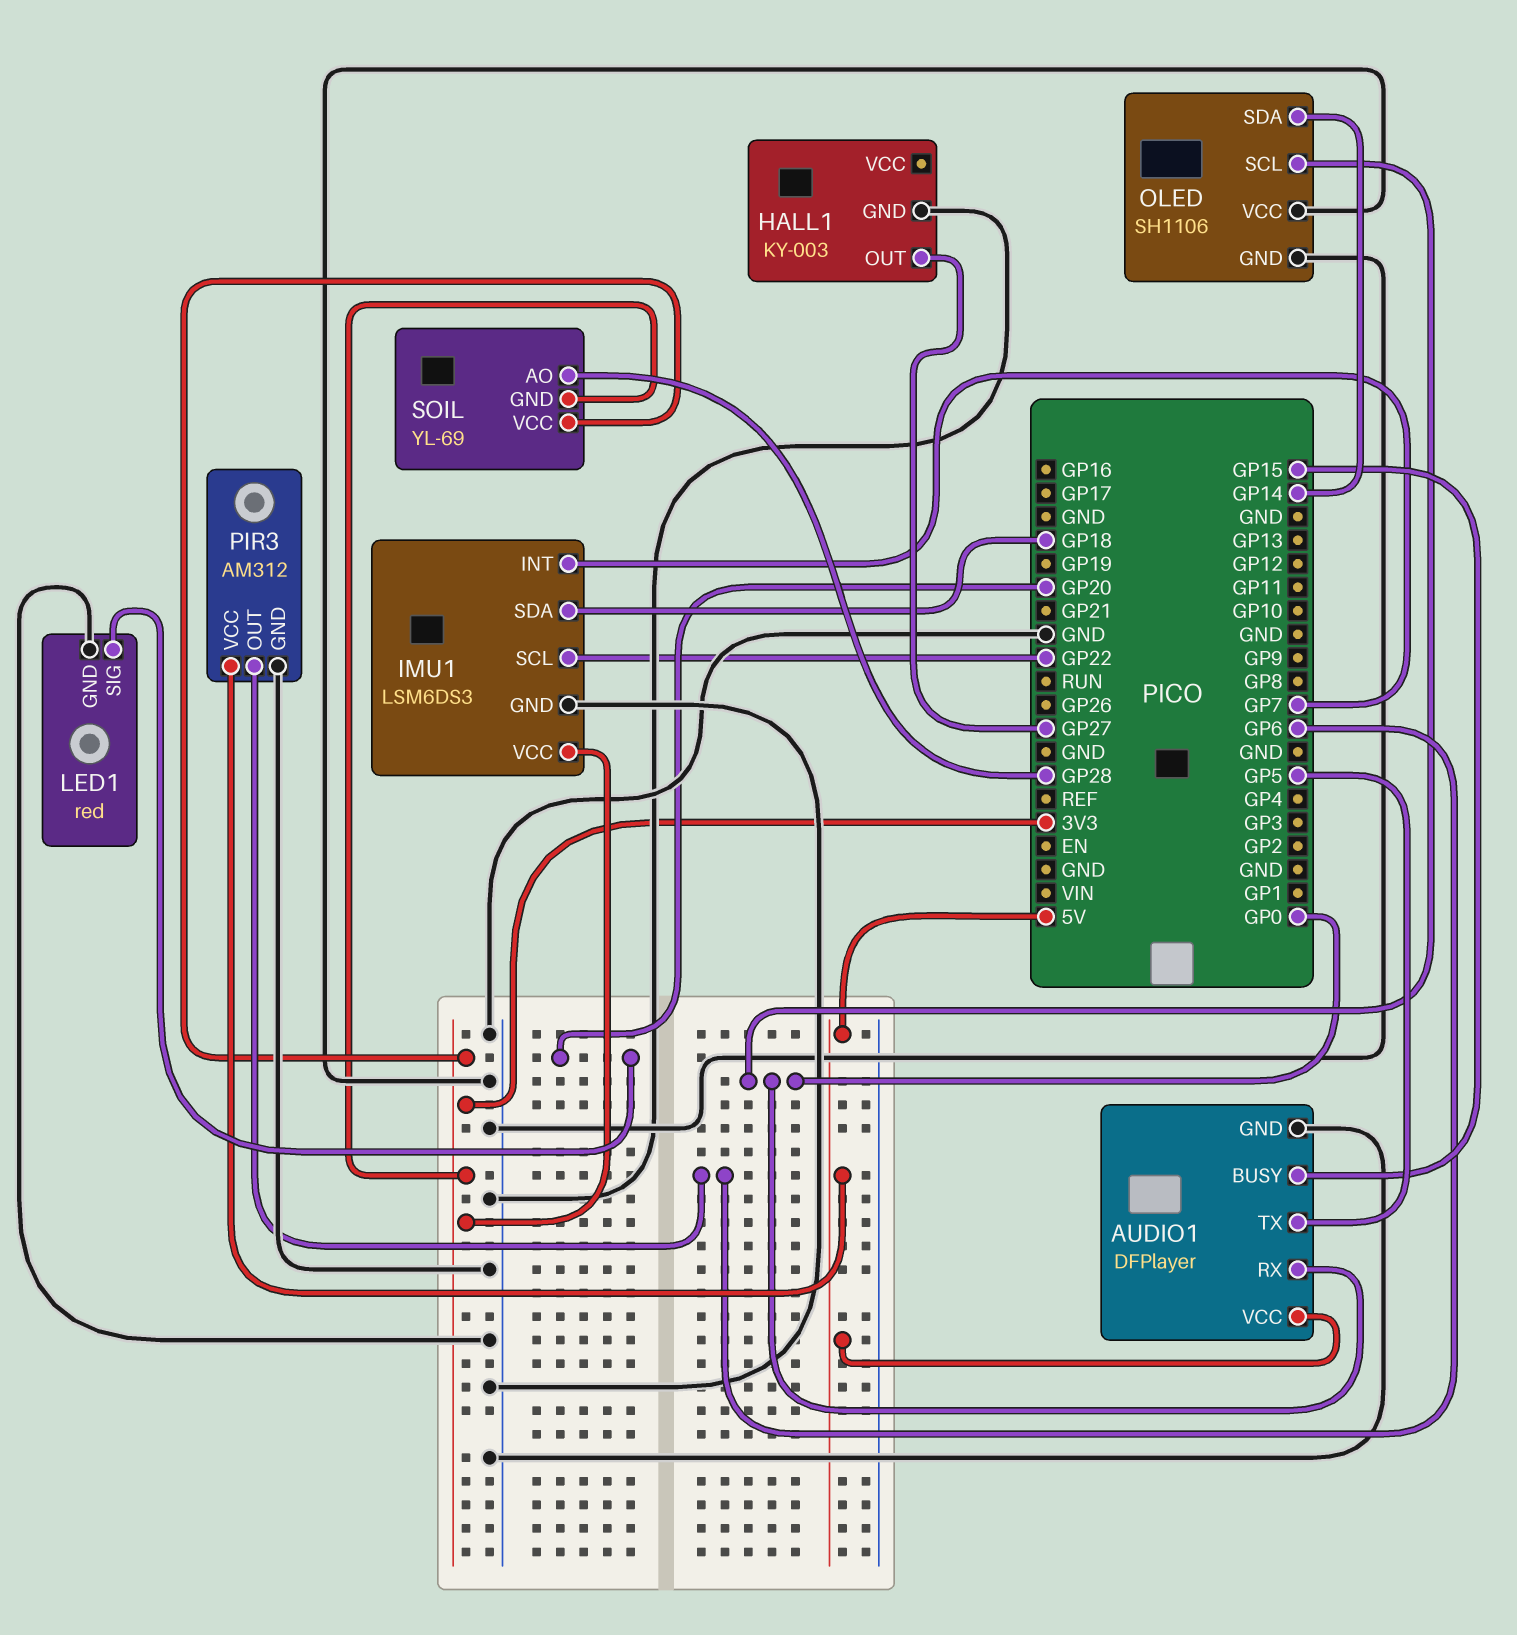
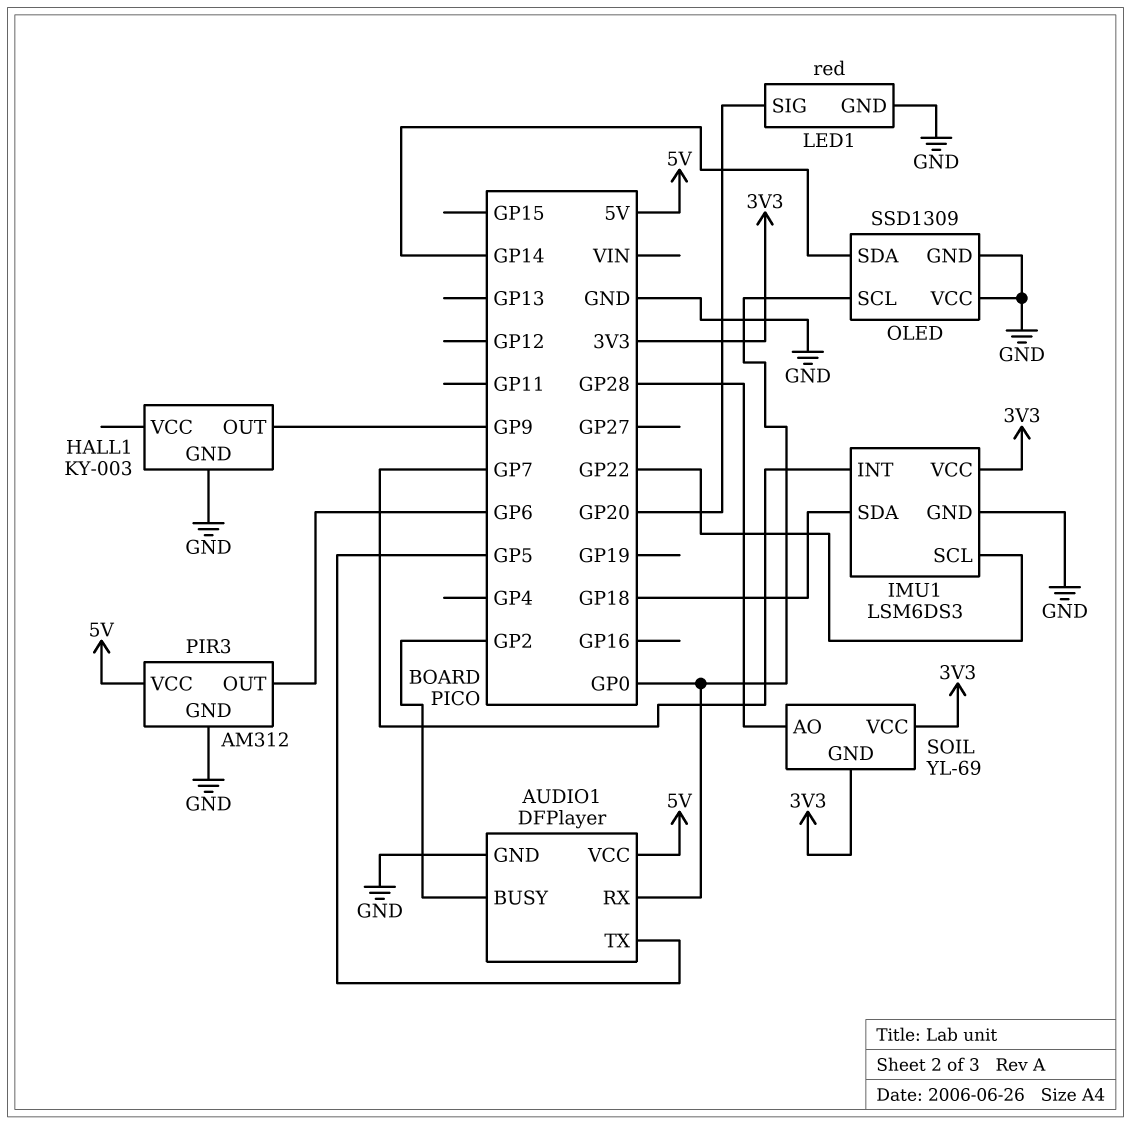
AUDIO1 pin BUSY: GP15 -> GP2
HALL1 pin OUT: GP27 -> GP9
OLED: SH1106 -> SSD1309

